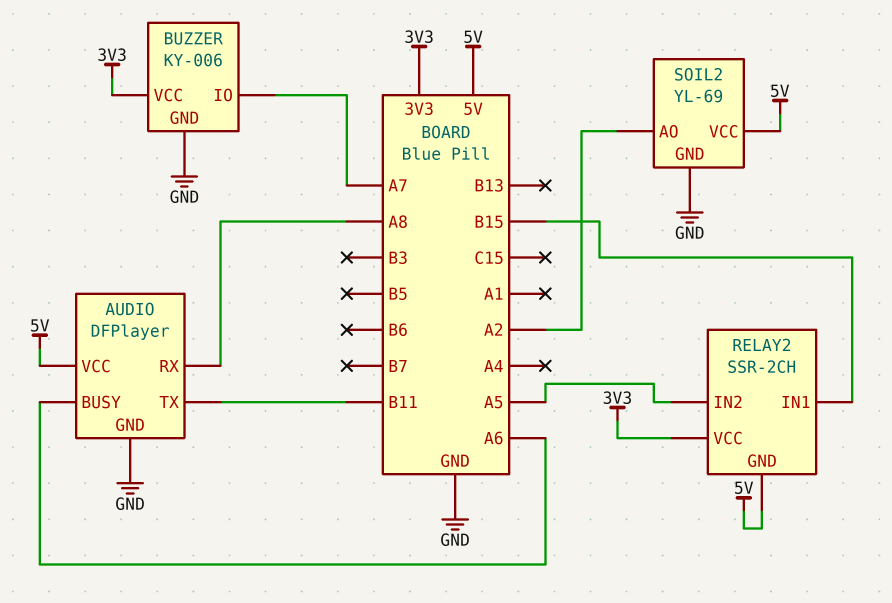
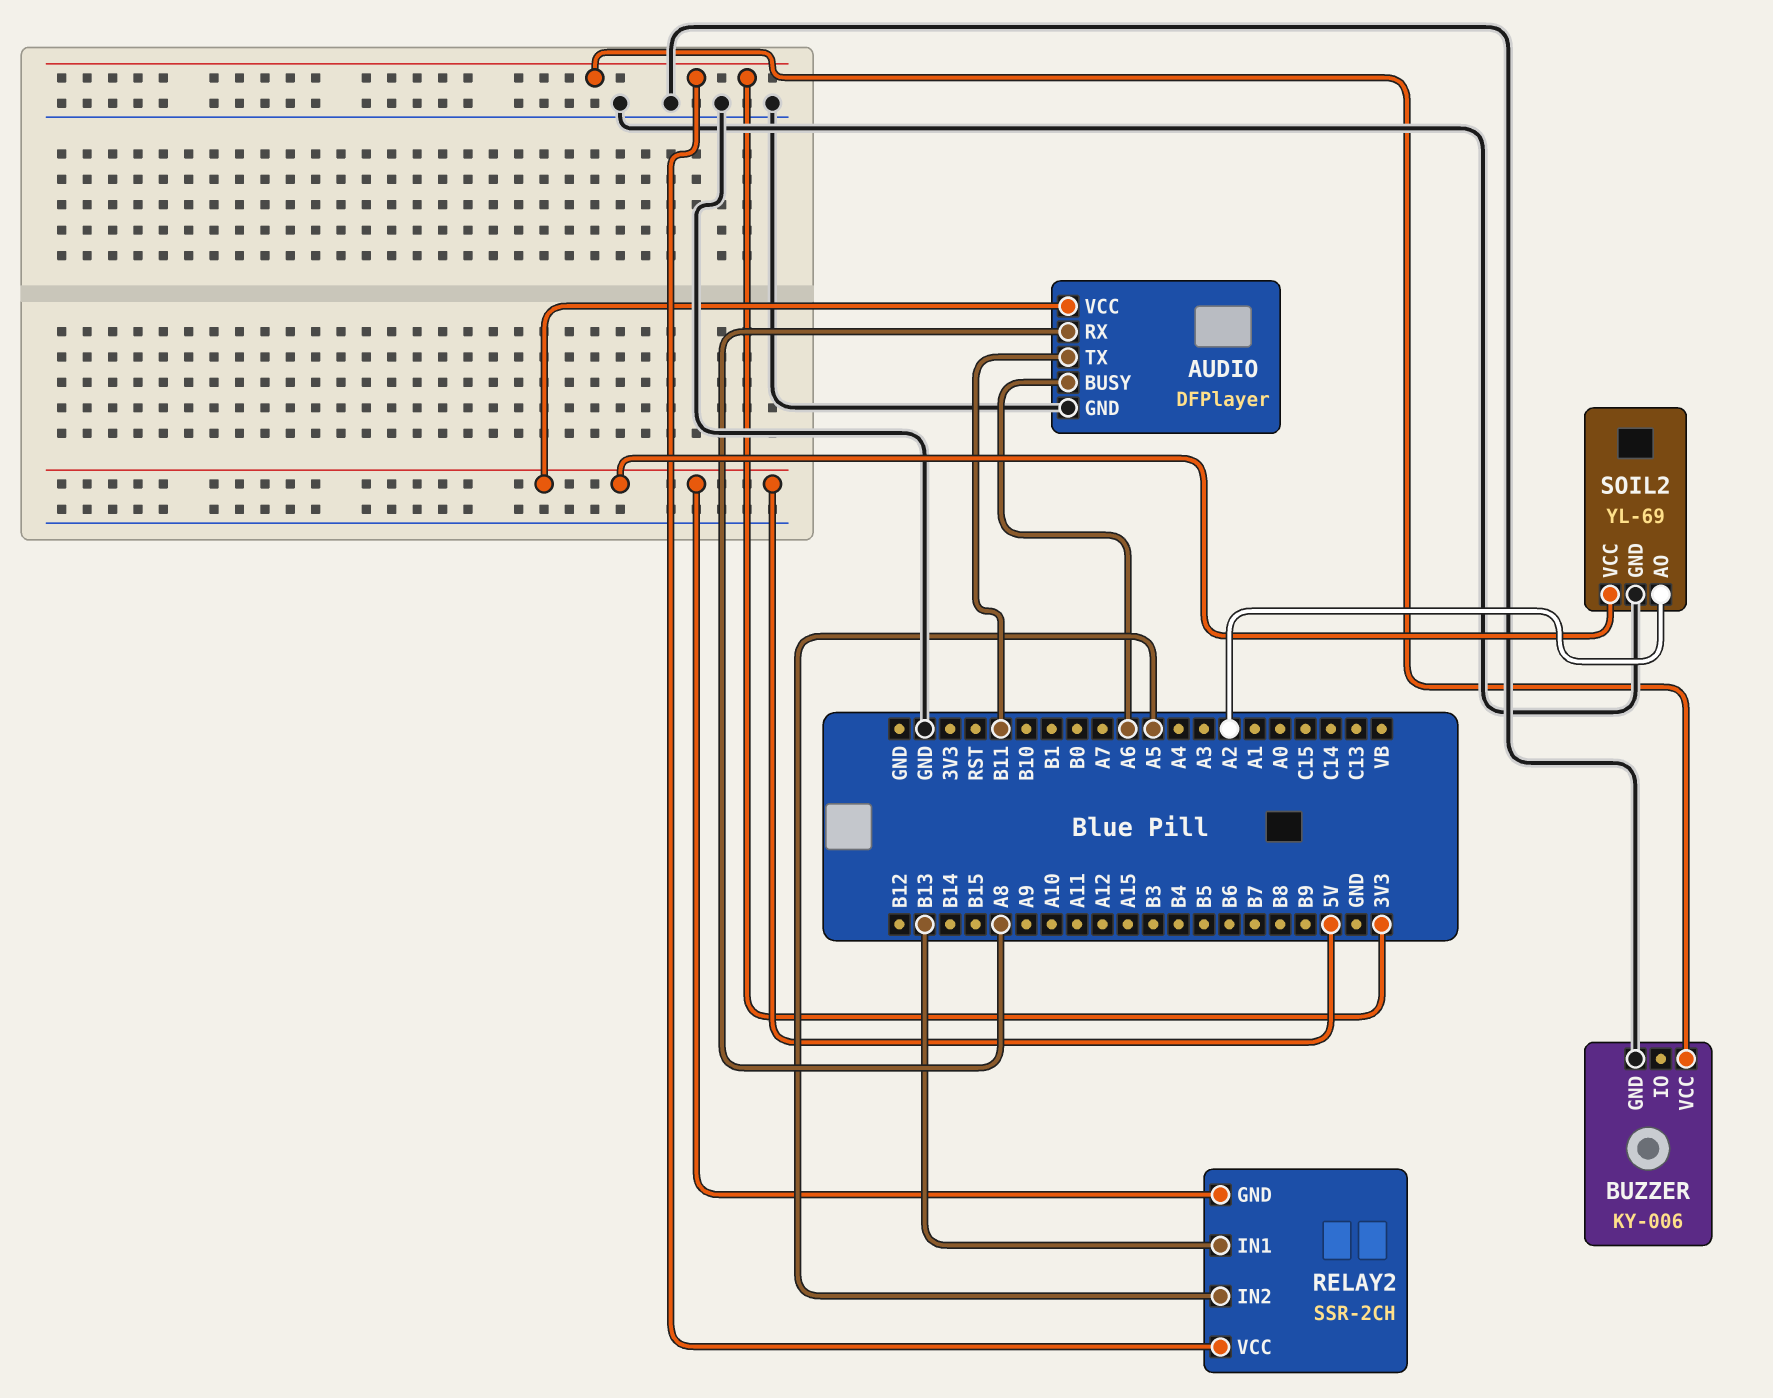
BUZZER pin IO: A7 -> none
RELAY2 pin IN1: B15 -> B13

